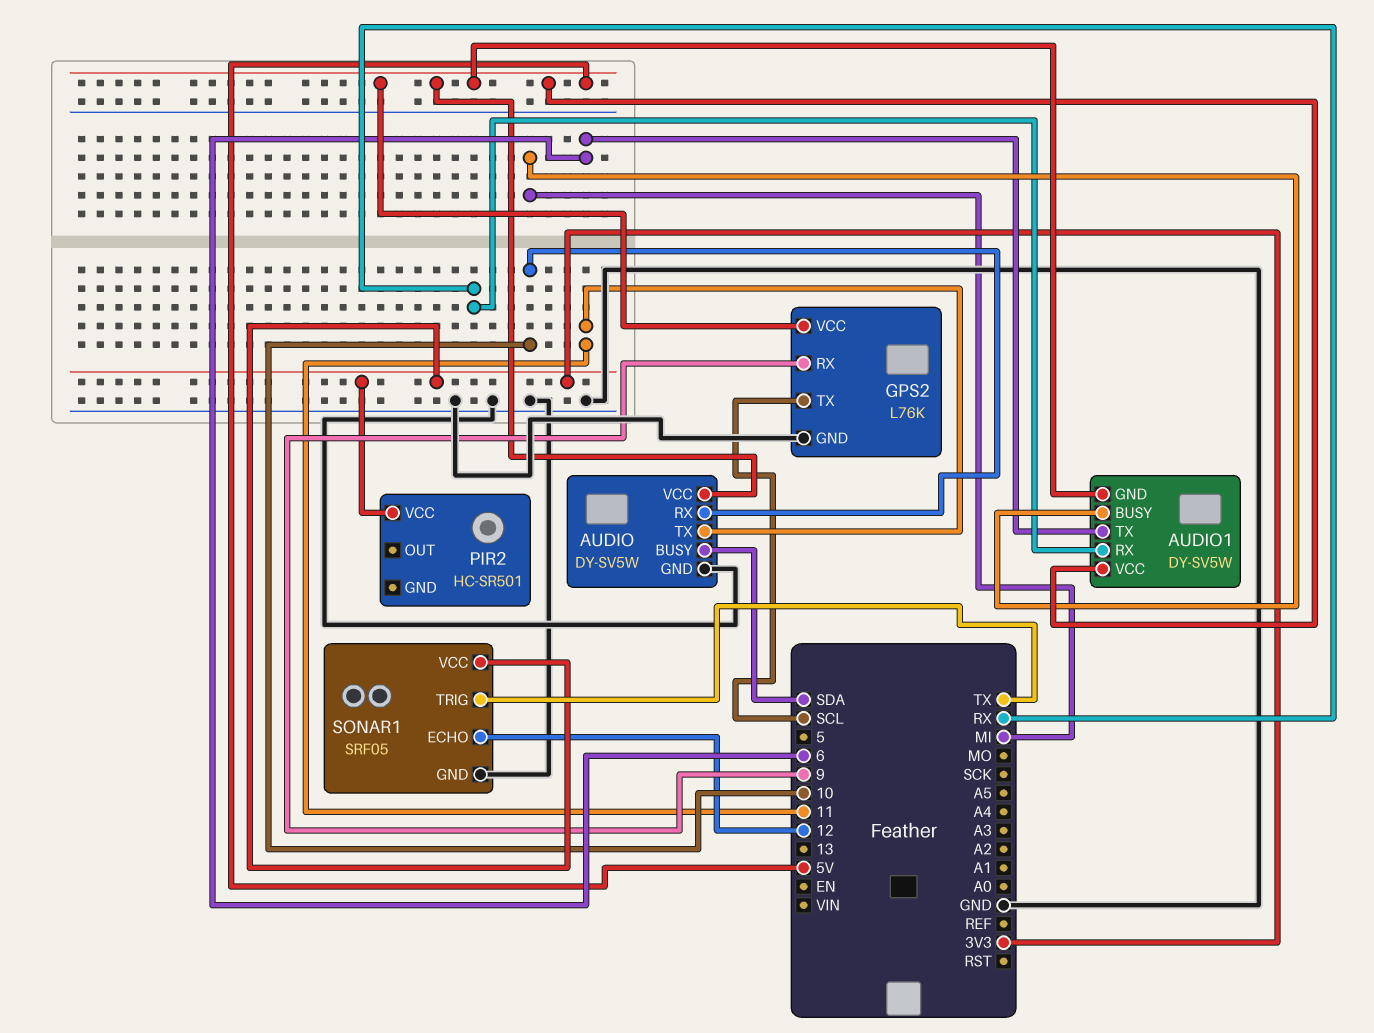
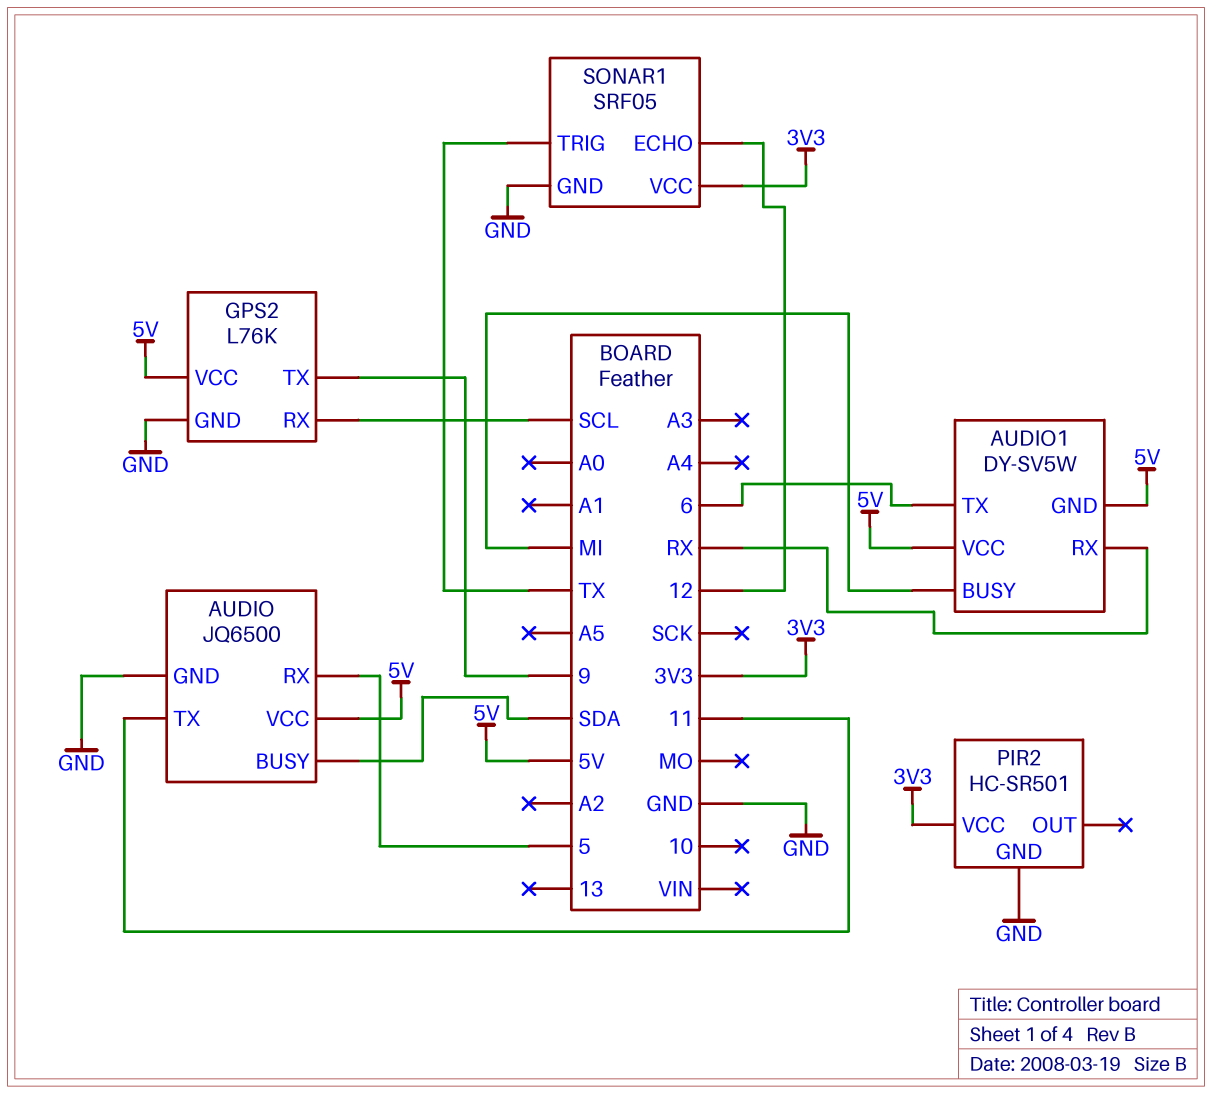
AUDIO: DY-SV5W -> JQ6500
AUDIO pin RX: 10 -> 5
GPS2 pin RX: 9 -> SCL
GPS2 pin TX: SCL -> 9
PIR2 pin GND: none -> GND

